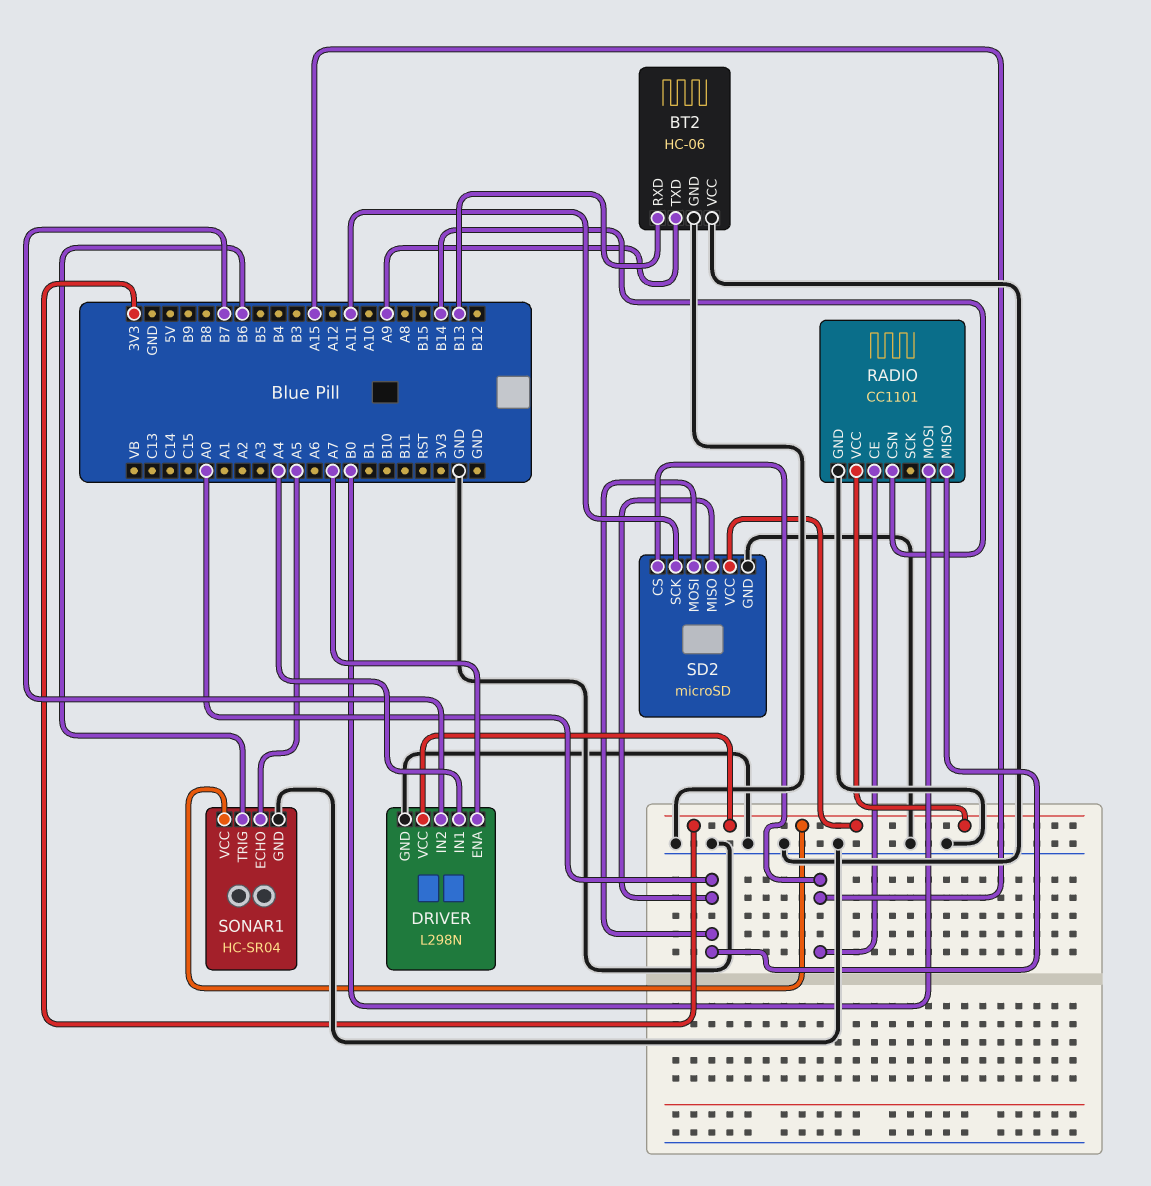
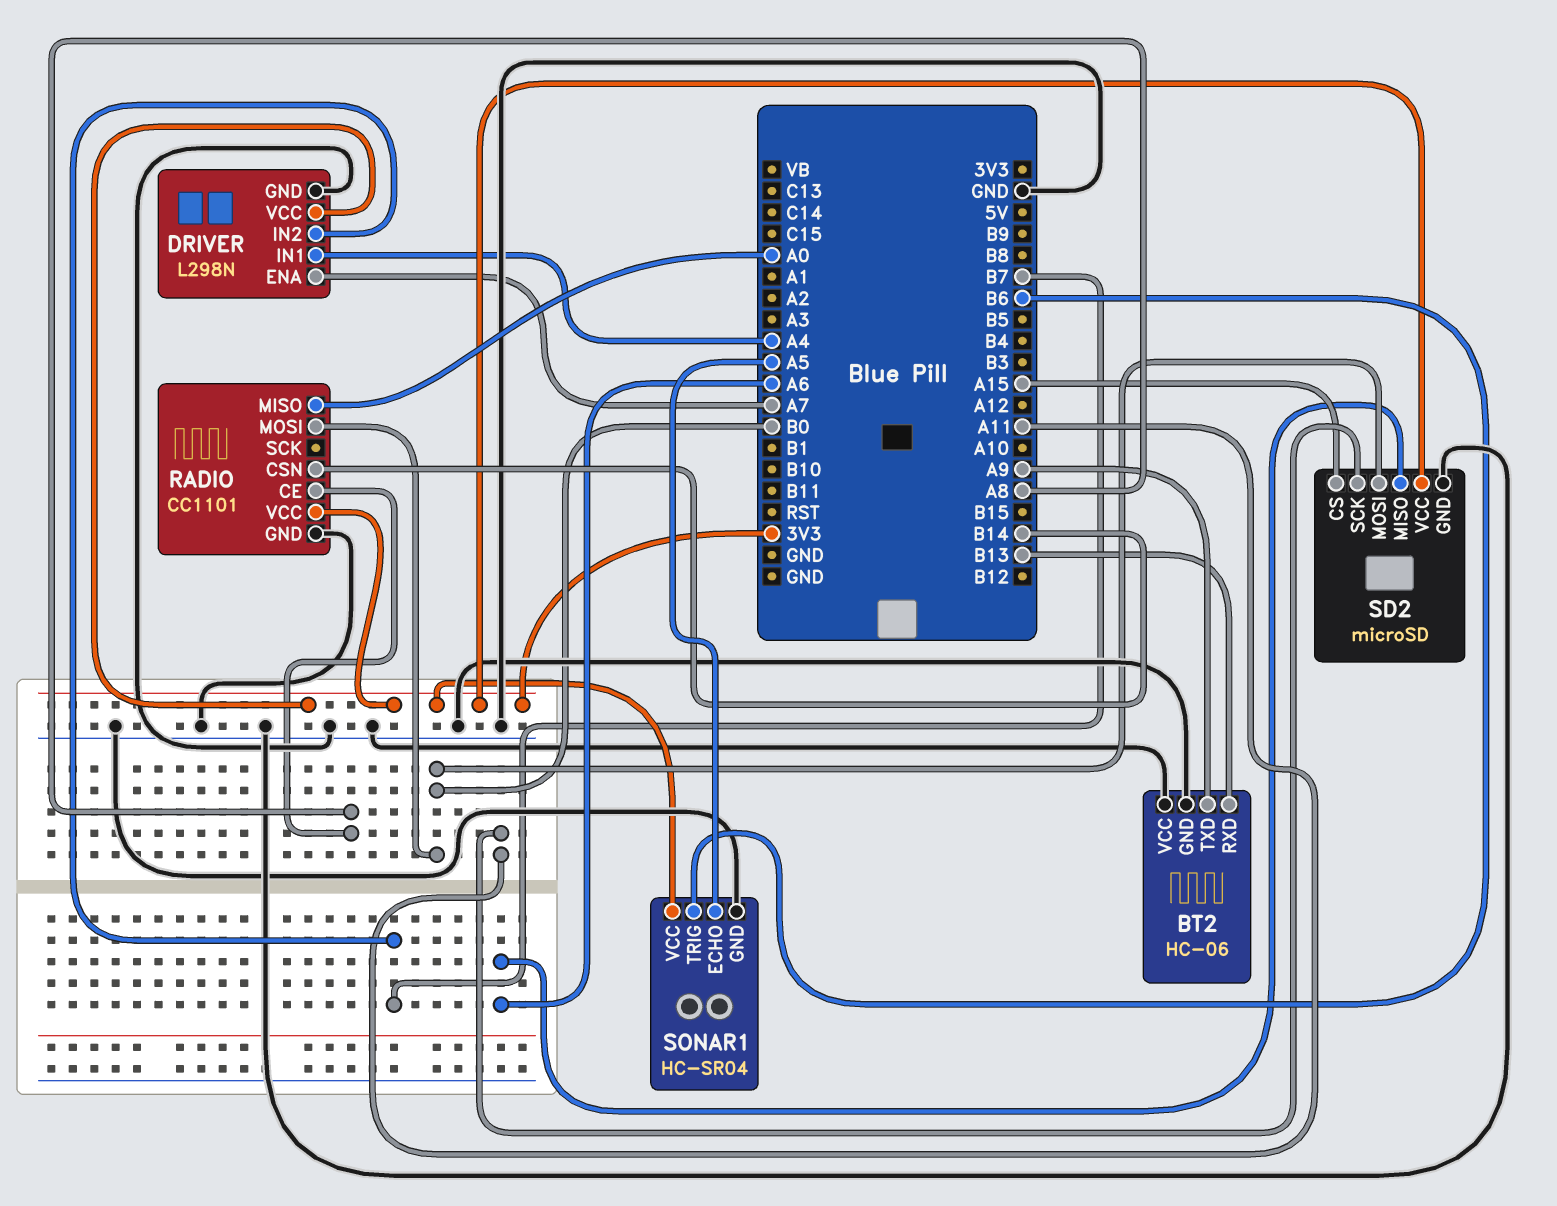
RADIO pin CE: A15 -> A8
SD2 pin MISO: A0 -> A6
SD2 pin MOSI: A0 -> B0

